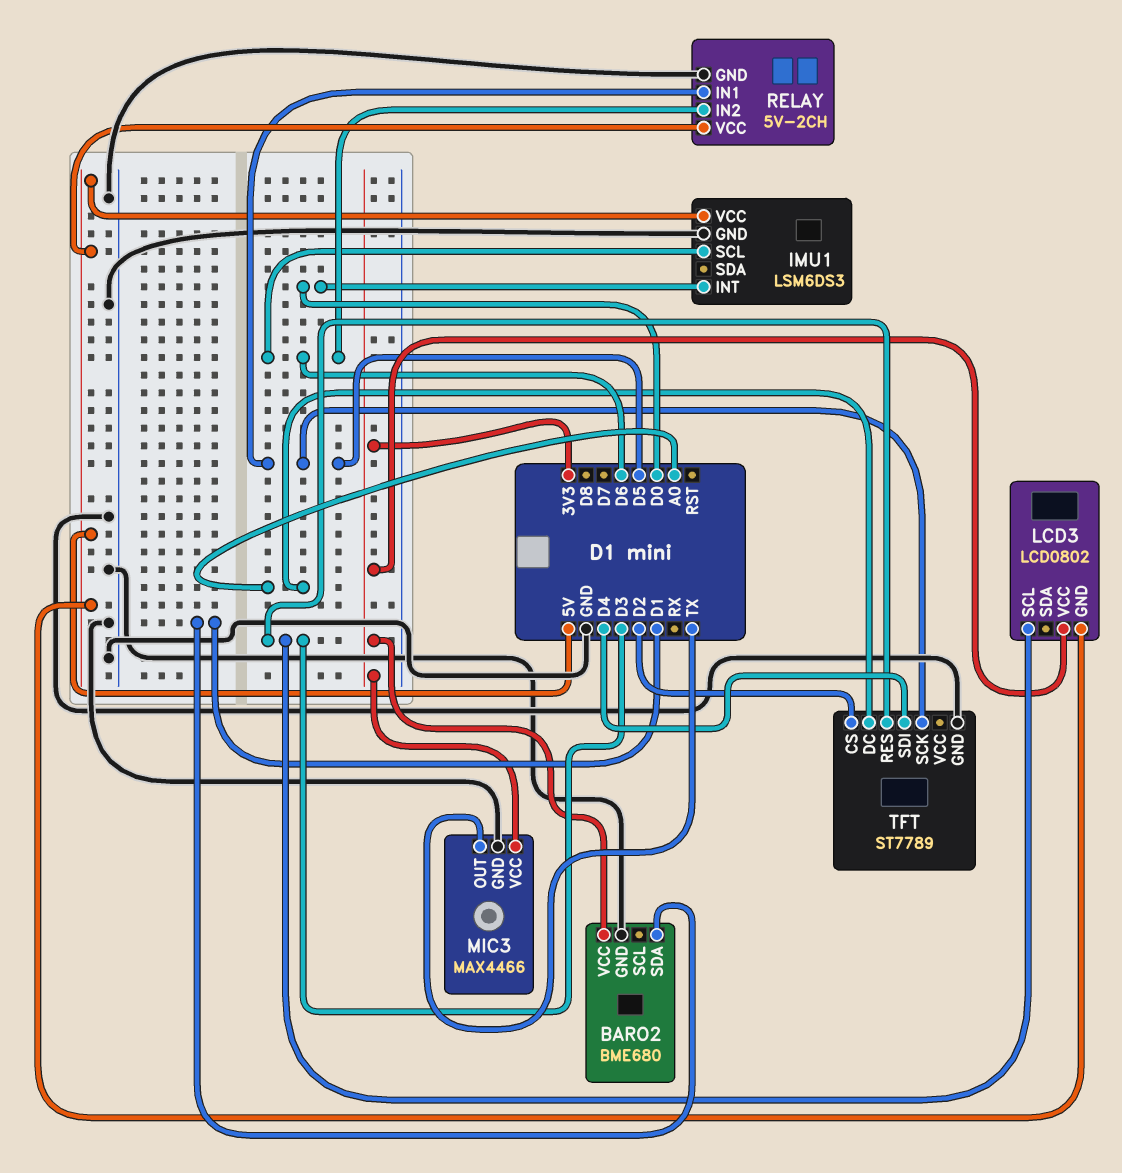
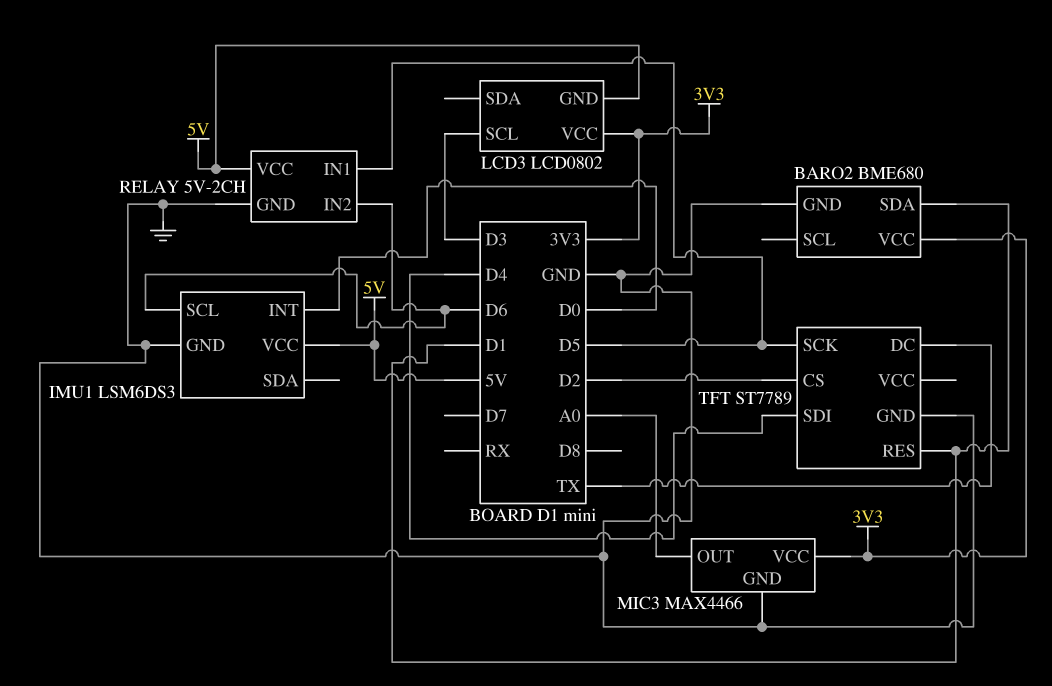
MIC3 pin OUT: TX -> A0
TFT pin DC: A0 -> TX
TFT pin RES: D3 -> D1

